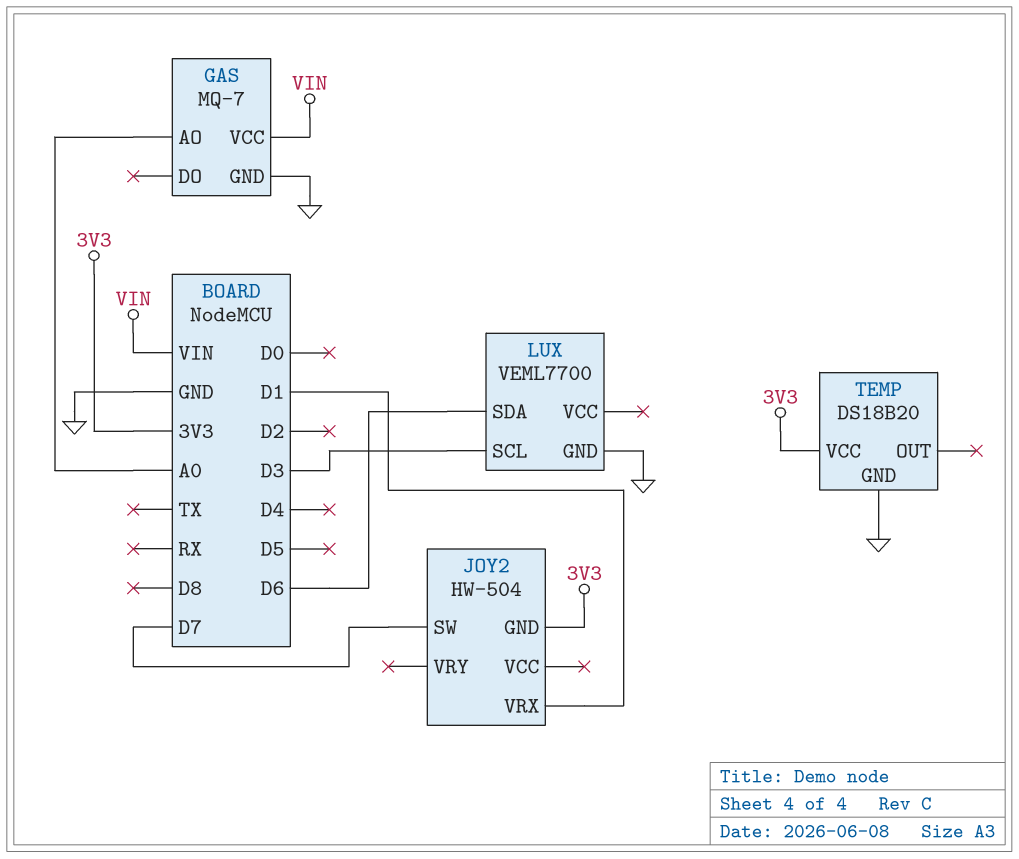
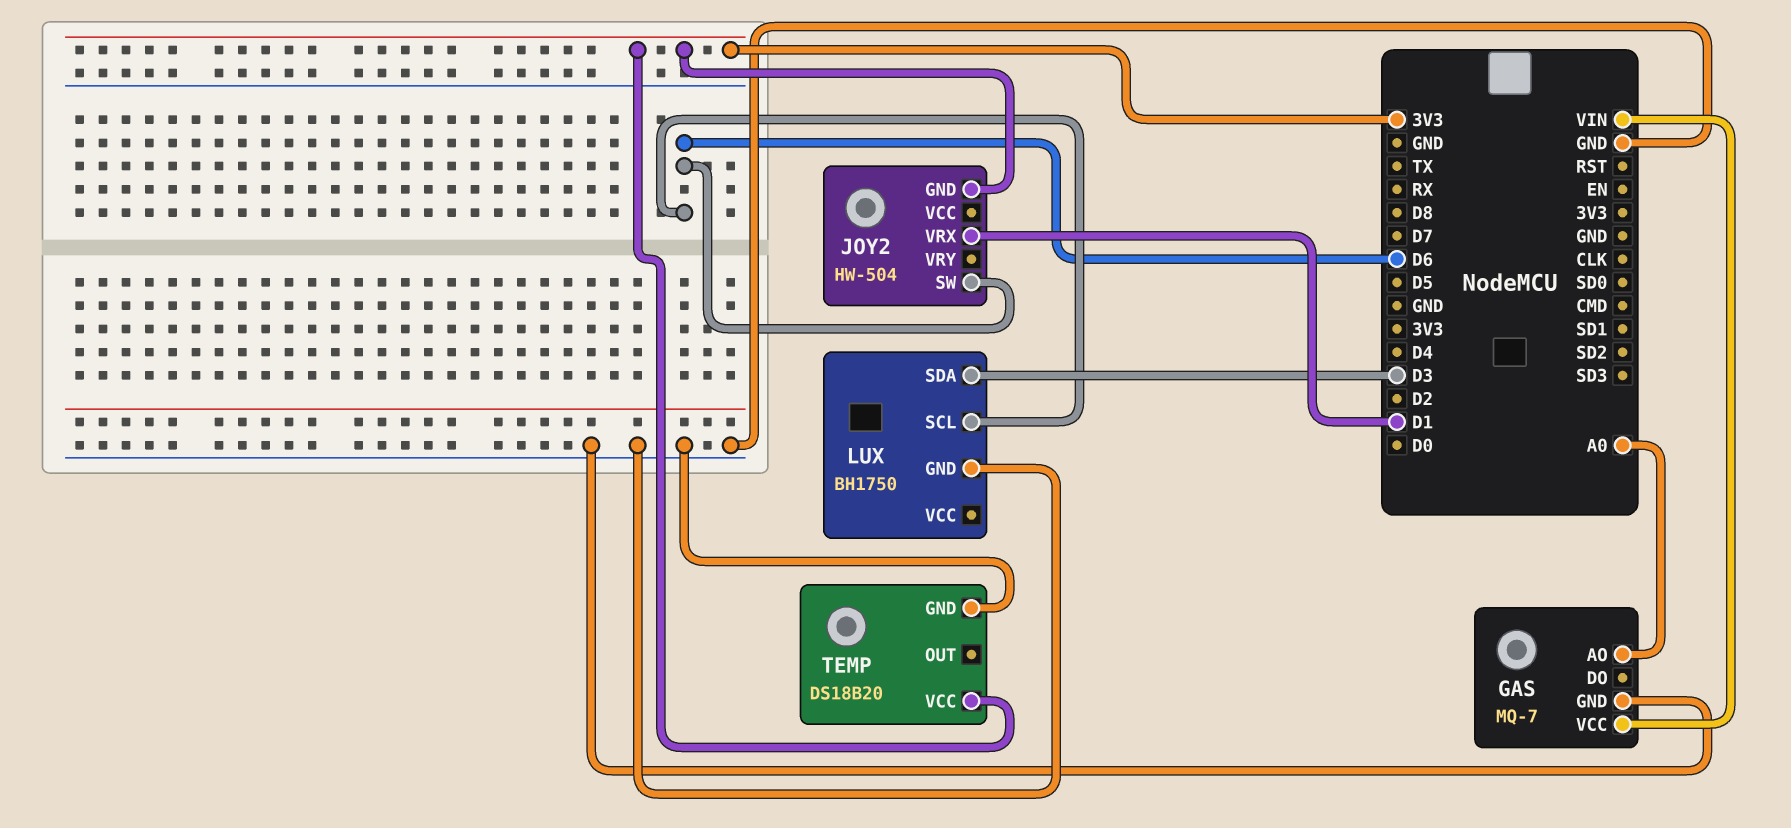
JOY2 pin SW: D7 -> D6
LUX: VEML7700 -> BH1750
LUX pin SCL: D3 -> D6
LUX pin SDA: D6 -> D3

